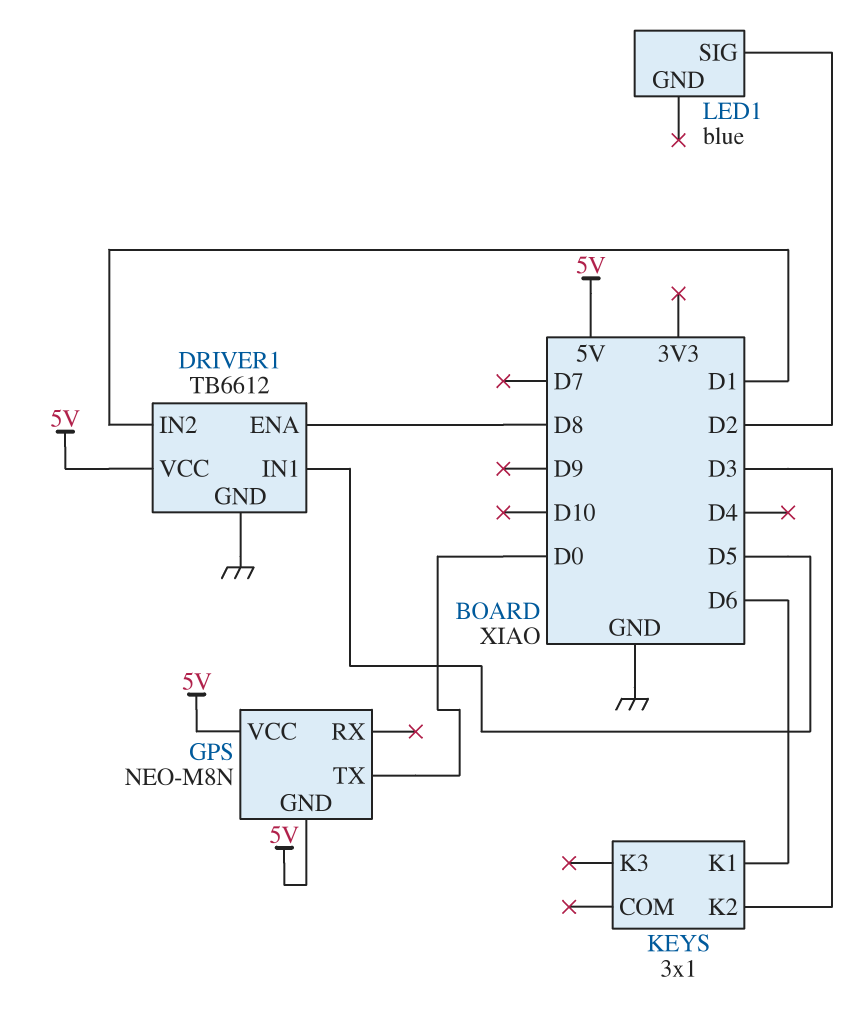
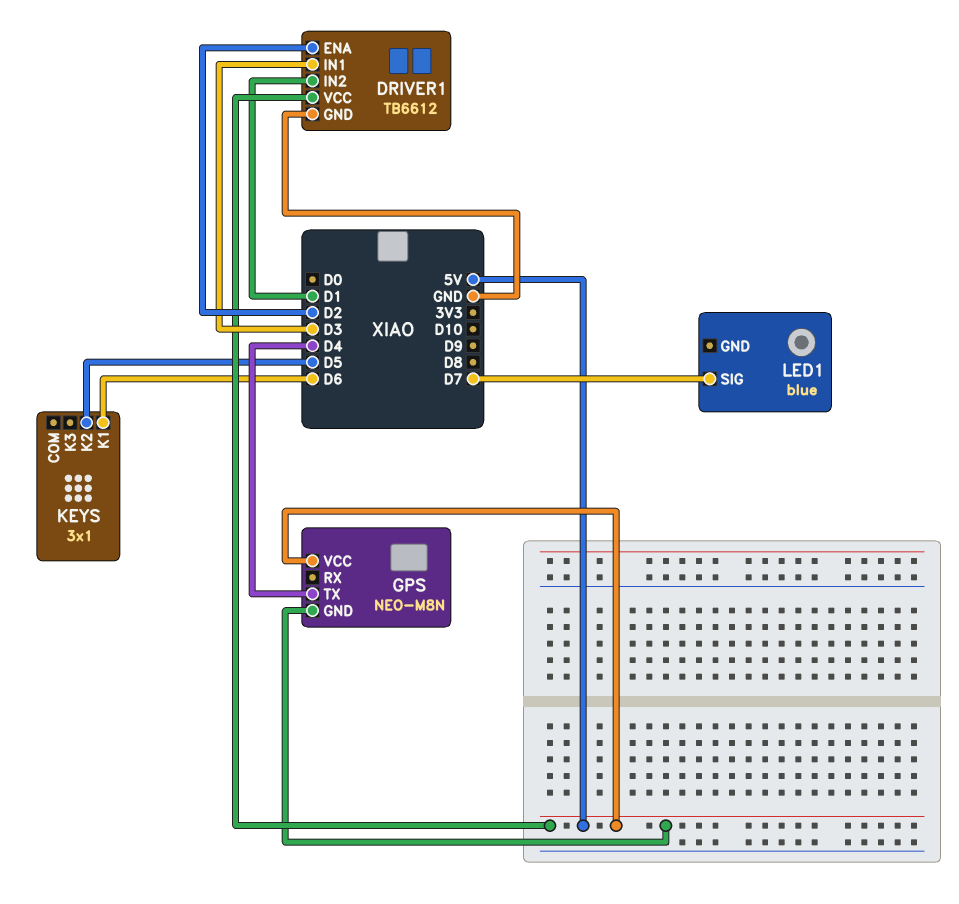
DRIVER1 pin ENA: D8 -> D2
DRIVER1 pin IN1: D5 -> D3
GPS pin TX: D0 -> D4
KEYS pin K2: D3 -> D5
LED1 pin SIG: D2 -> D7

